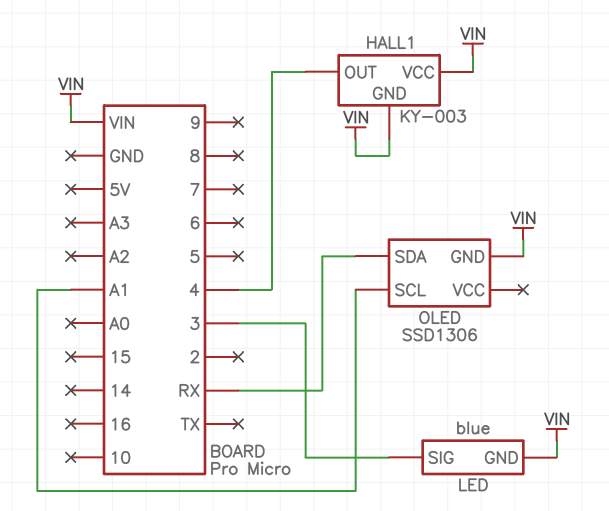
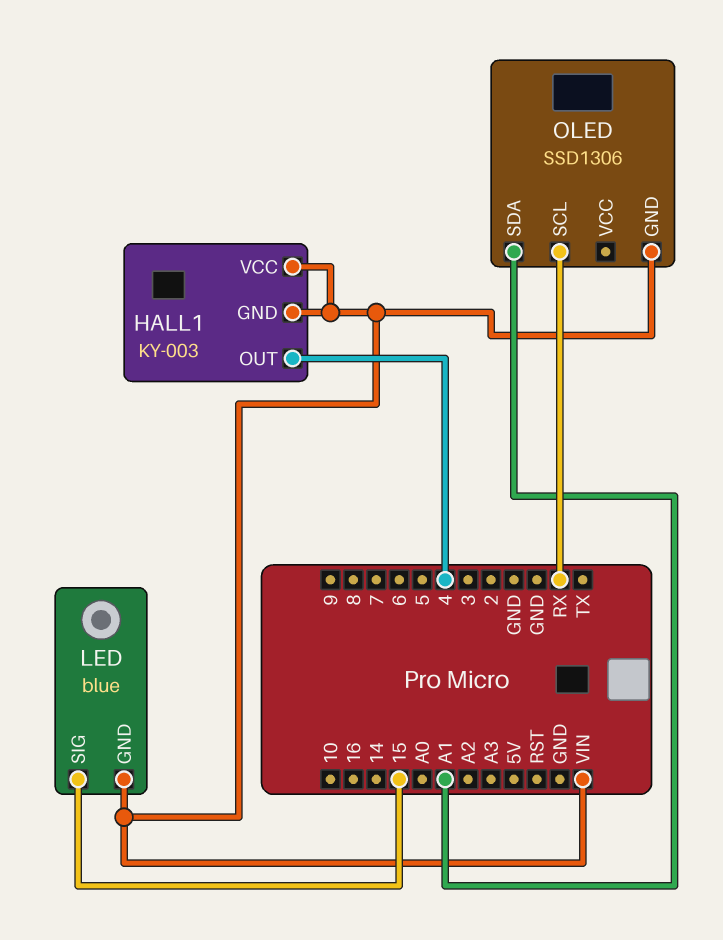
LED pin SIG: 3 -> 15
OLED pin SCL: A1 -> RX
OLED pin SDA: RX -> A1

